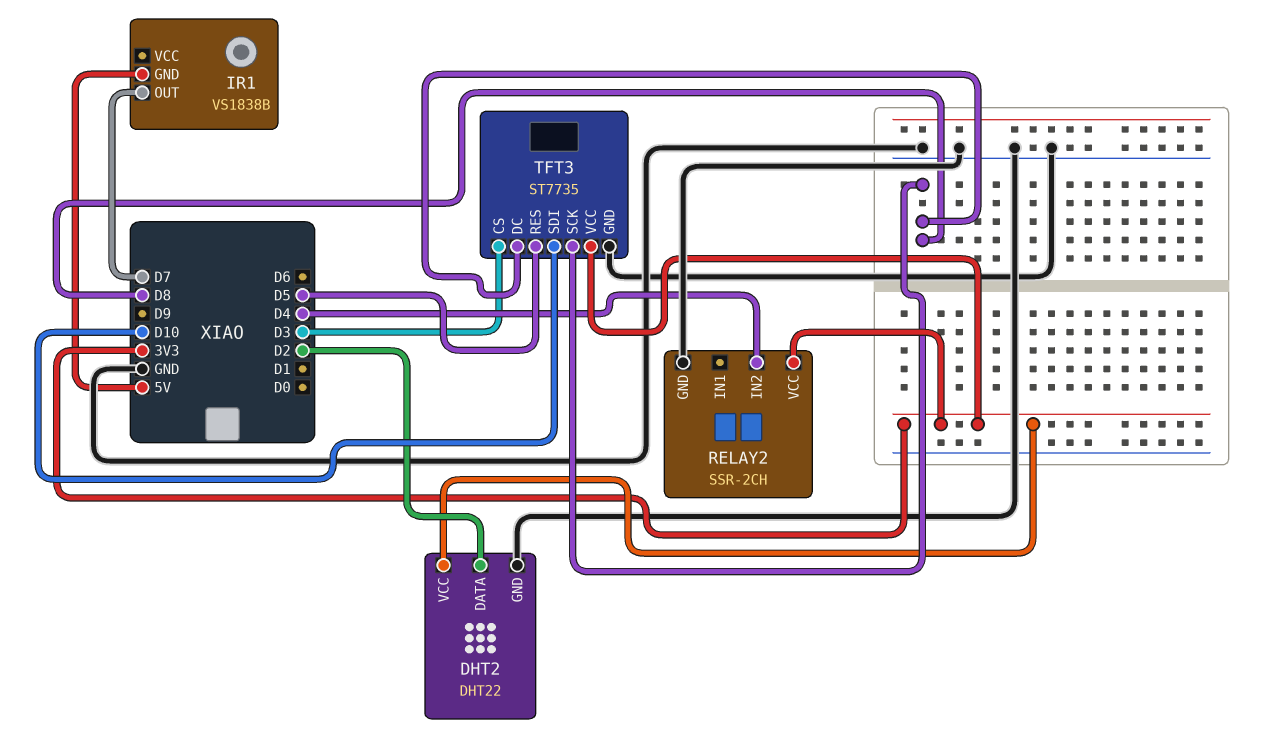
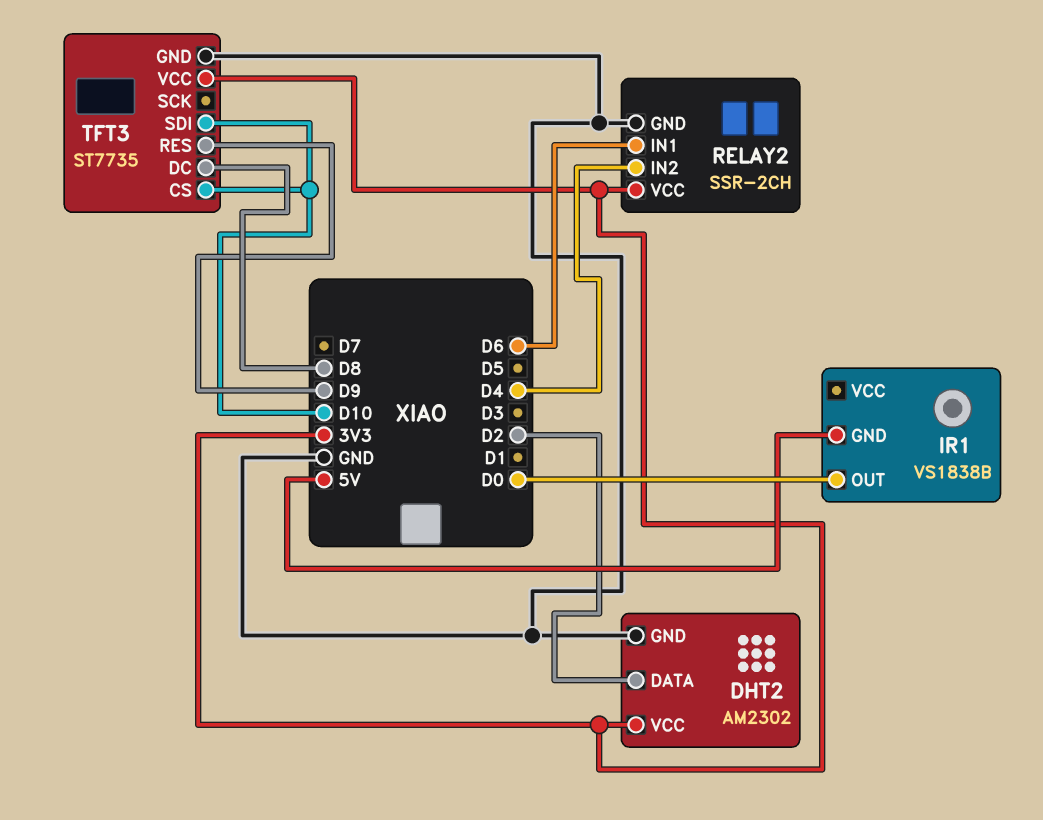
DHT2: DHT22 -> AM2302
IR1 pin OUT: D7 -> D0
RELAY2 pin IN1: none -> D6
TFT3 pin CS: D3 -> D10
TFT3 pin RES: D5 -> D9
TFT3 pin SCK: D8 -> none

